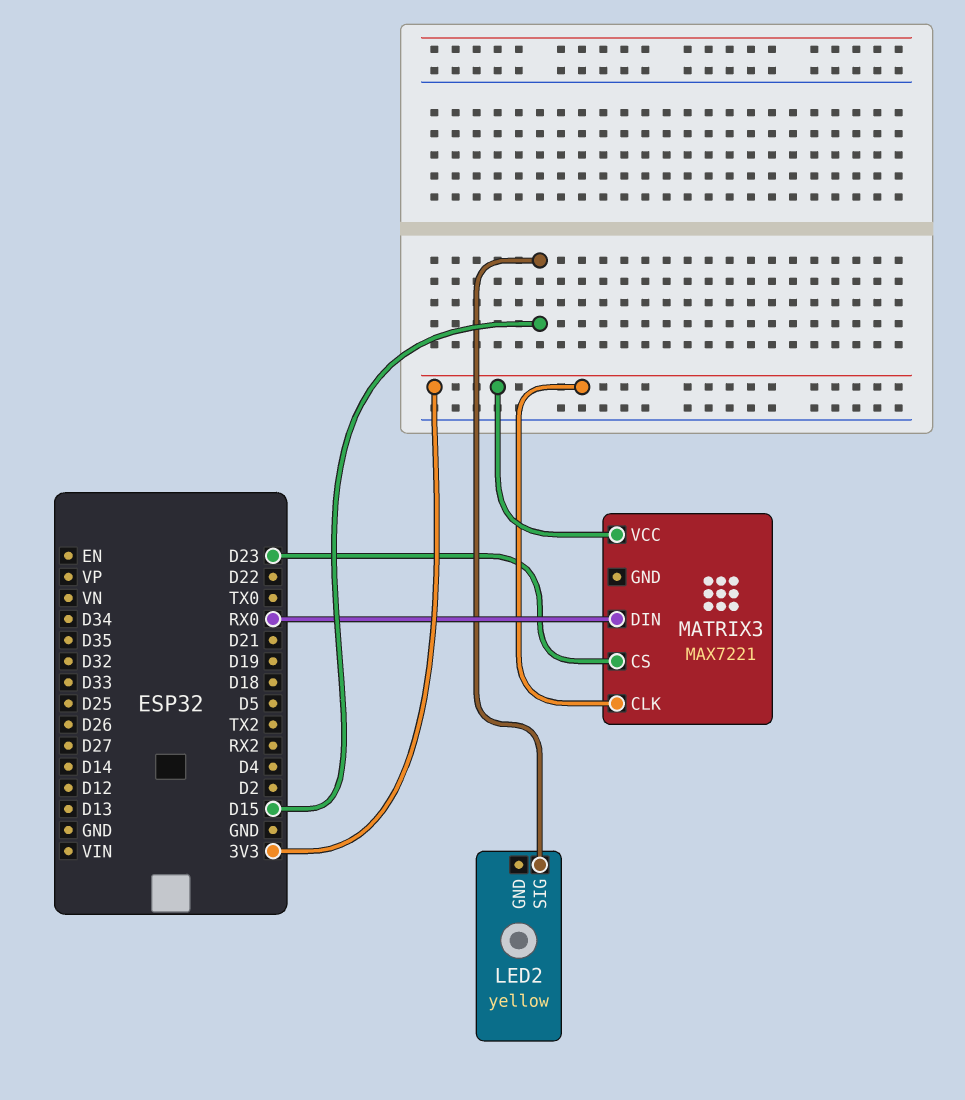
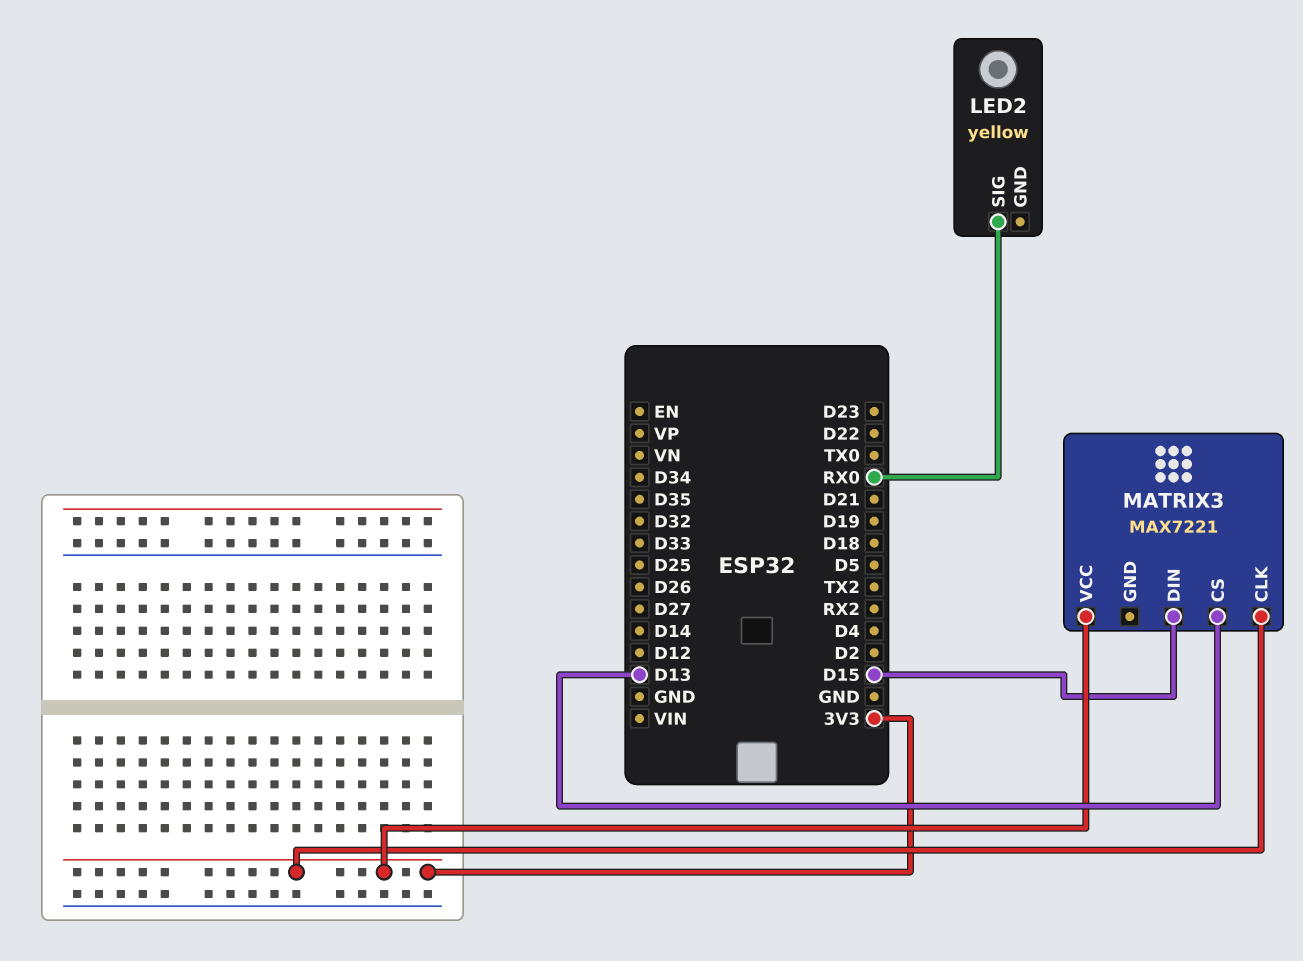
LED2 pin SIG: D15 -> RX0
MATRIX3 pin CS: D23 -> D13
MATRIX3 pin DIN: RX0 -> D15

